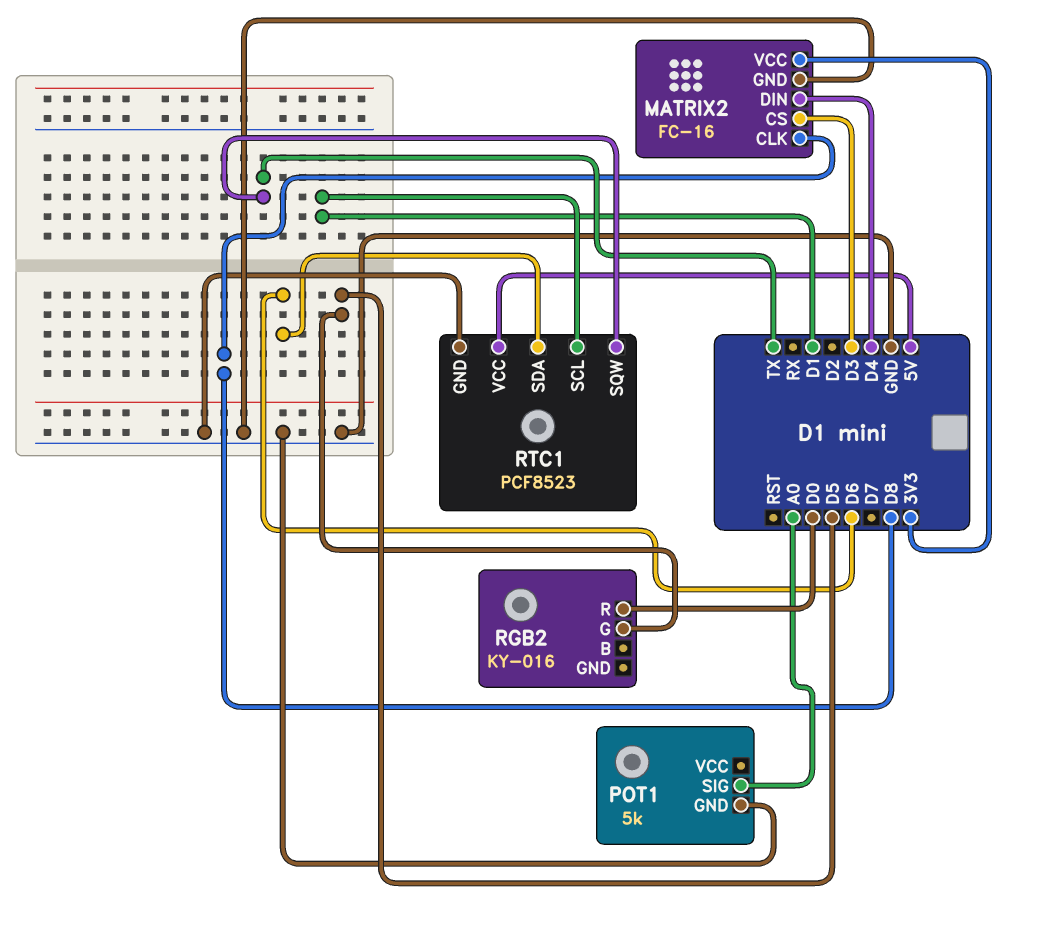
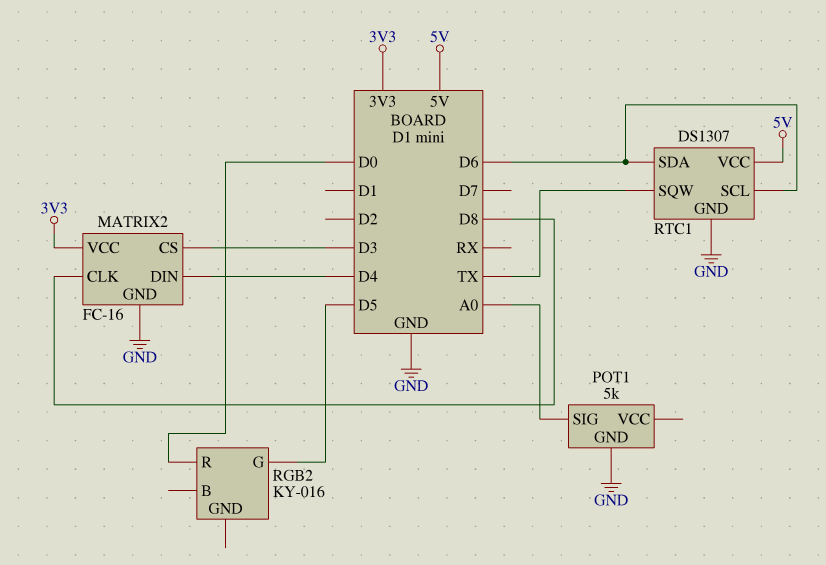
RTC1: PCF8523 -> DS1307
RTC1 pin SCL: D1 -> D6

